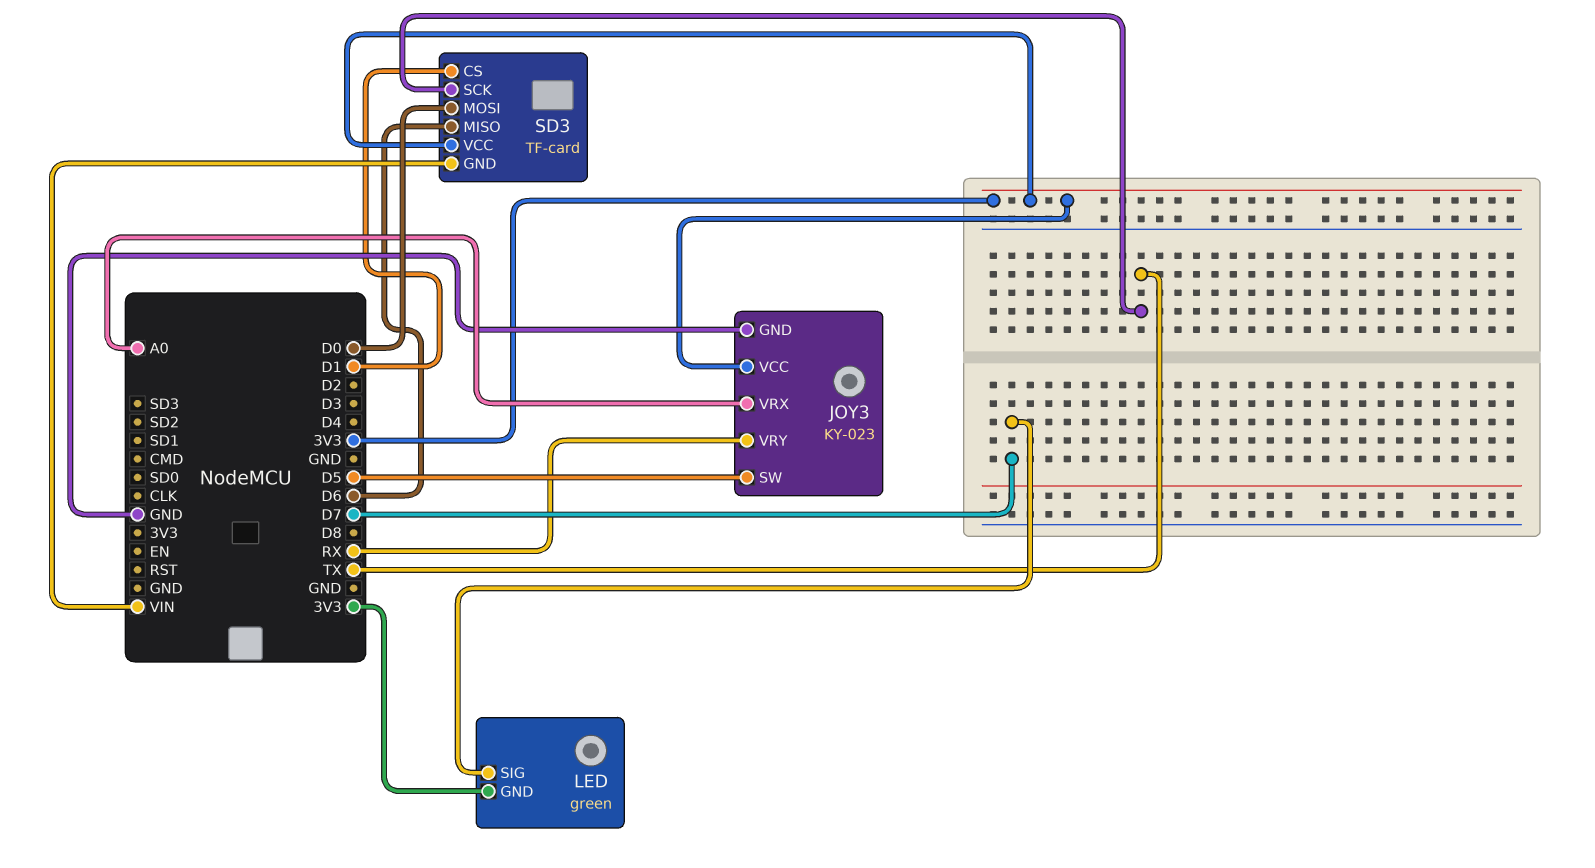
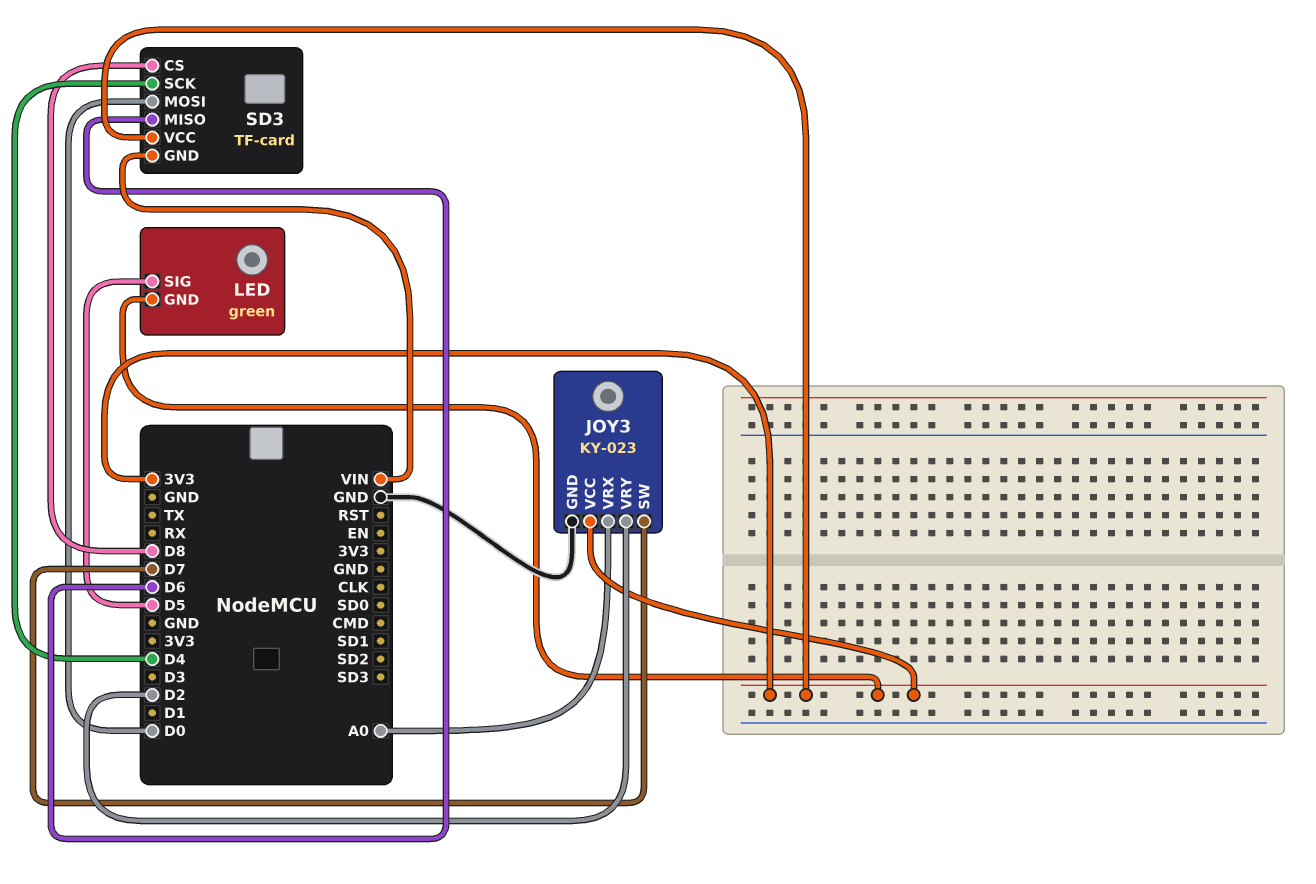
JOY3 pin SW: D5 -> D7
JOY3 pin VRY: RX -> D2
LED pin SIG: D7 -> D5
SD3 pin CS: D1 -> D8
SD3 pin SCK: TX -> D4

